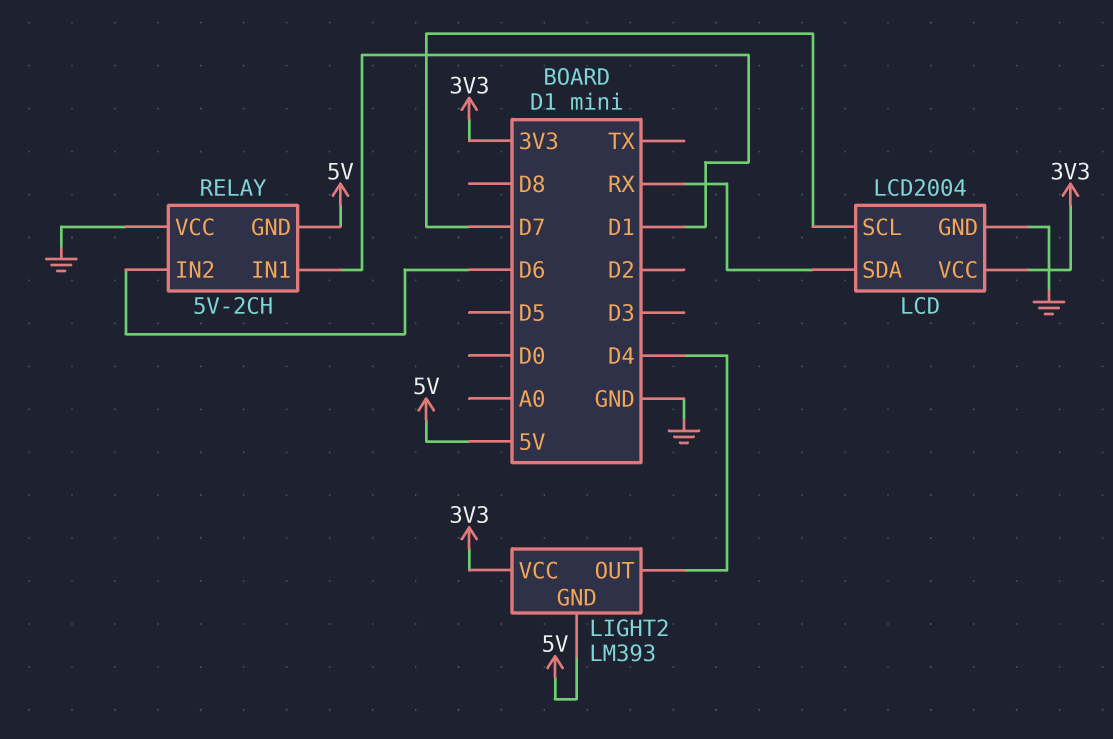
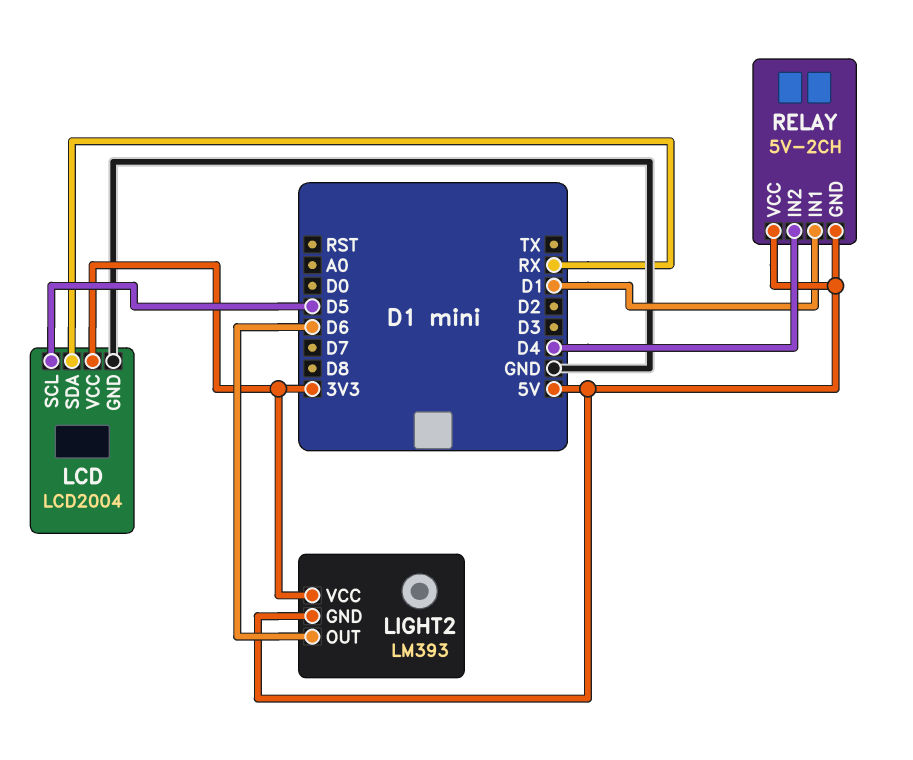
LCD pin SCL: D7 -> D5
LIGHT2 pin OUT: D4 -> D6
RELAY pin IN2: D6 -> D4
RELAY pin VCC: GND -> 5V

